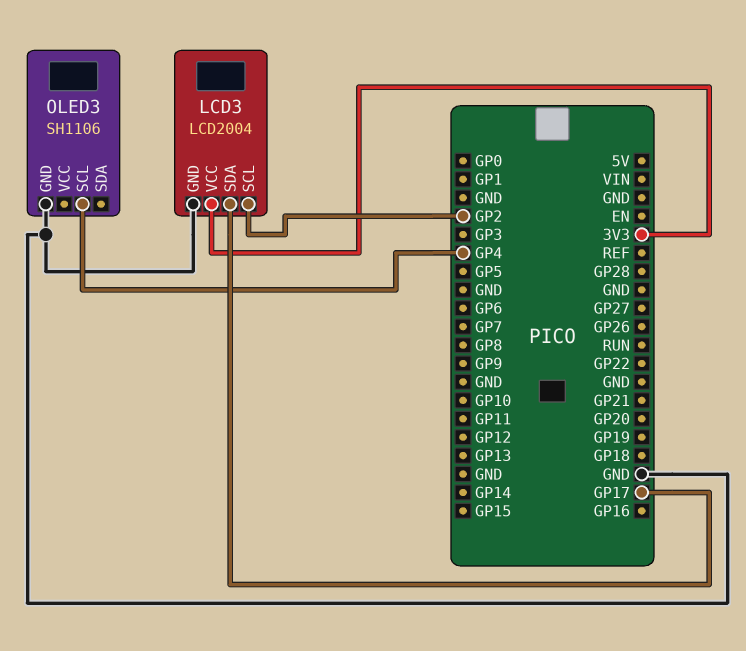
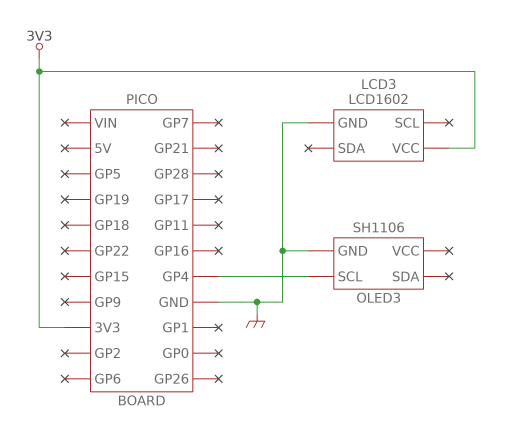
LCD3: LCD2004 -> LCD1602
LCD3 pin SCL: GP2 -> none
LCD3 pin SDA: GP17 -> none

